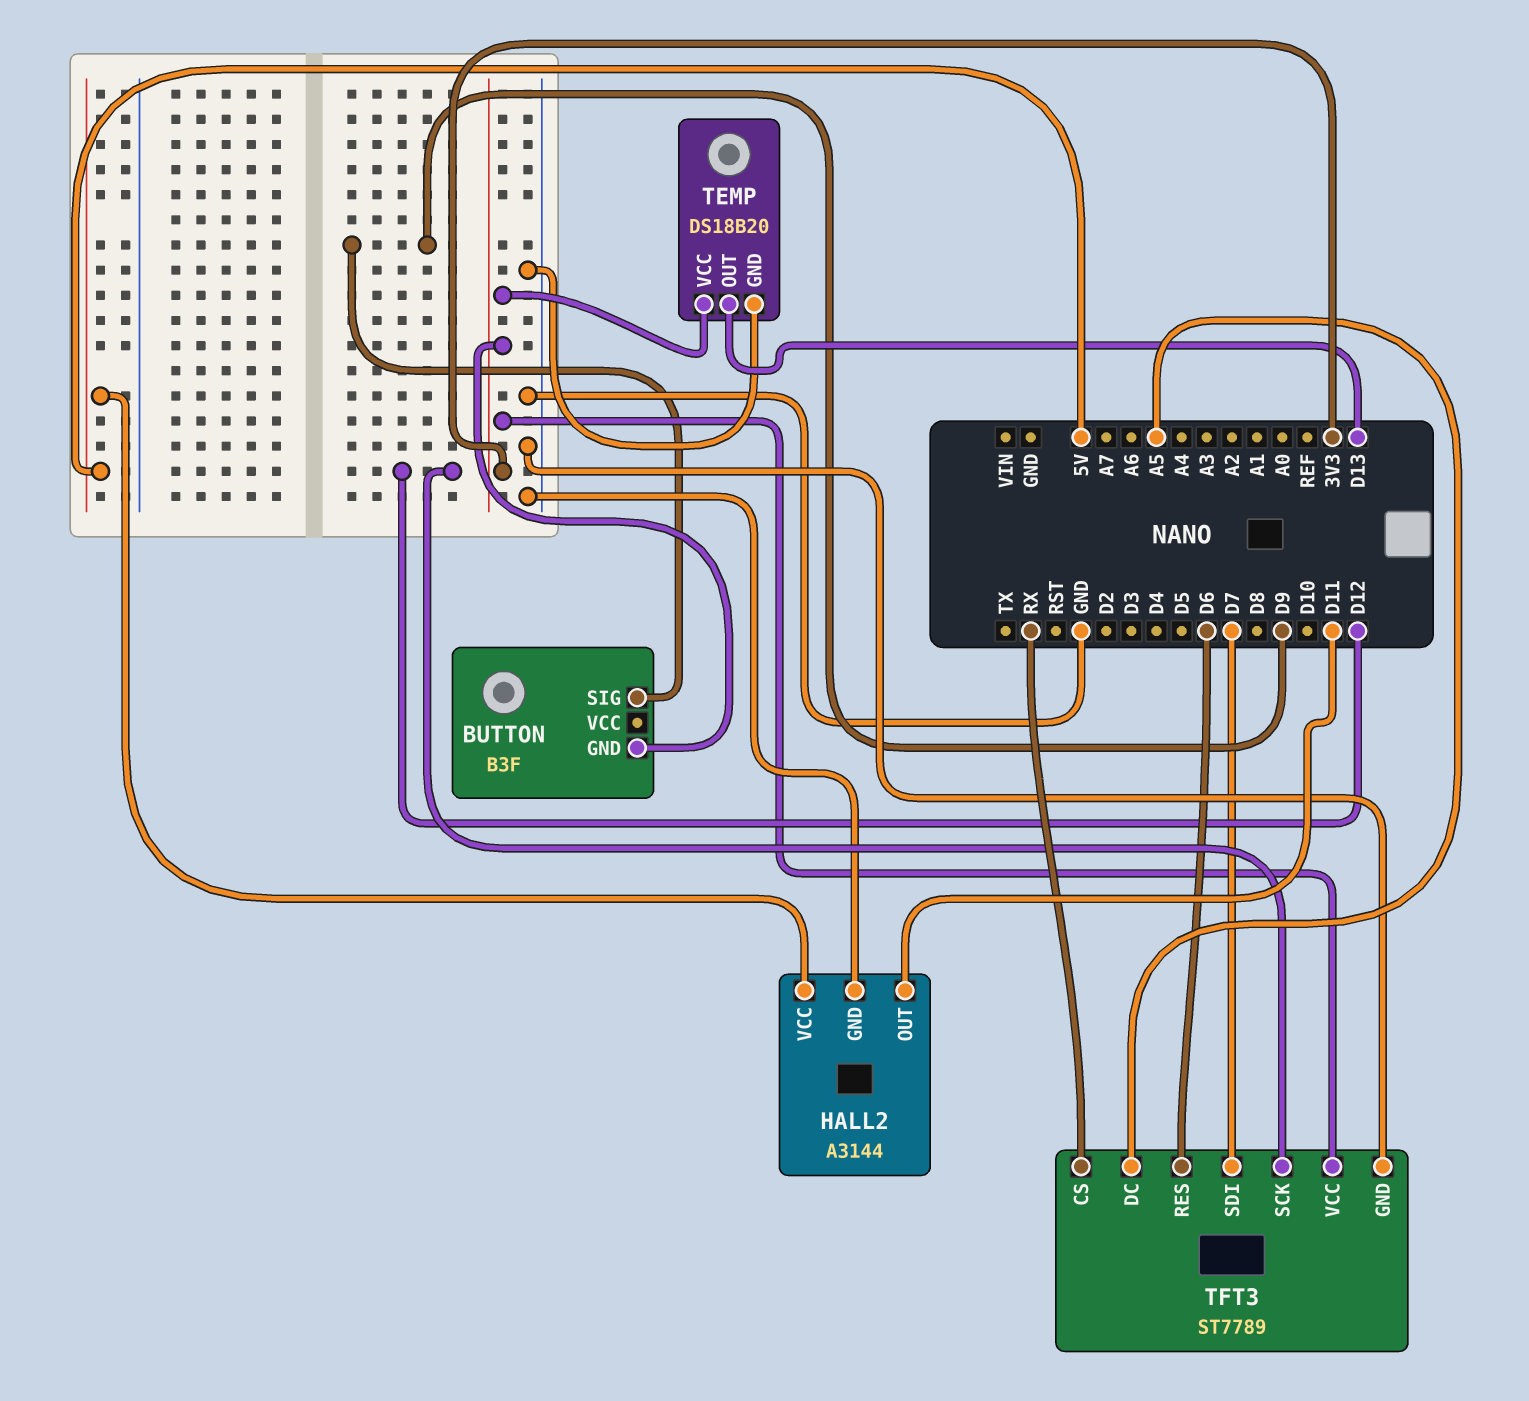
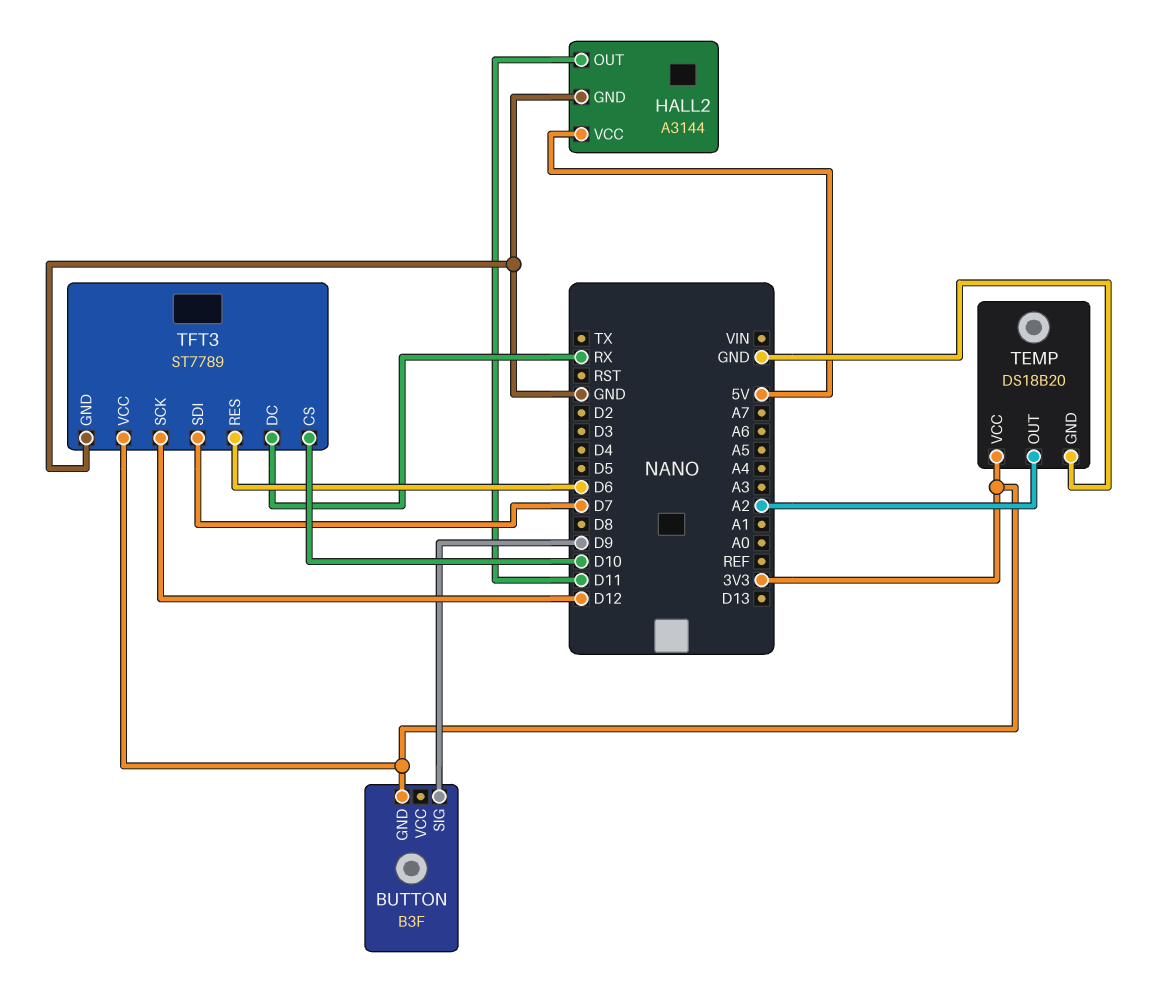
TEMP pin OUT: D13 -> A2
TFT3 pin CS: RX -> D10
TFT3 pin DC: A5 -> RX

